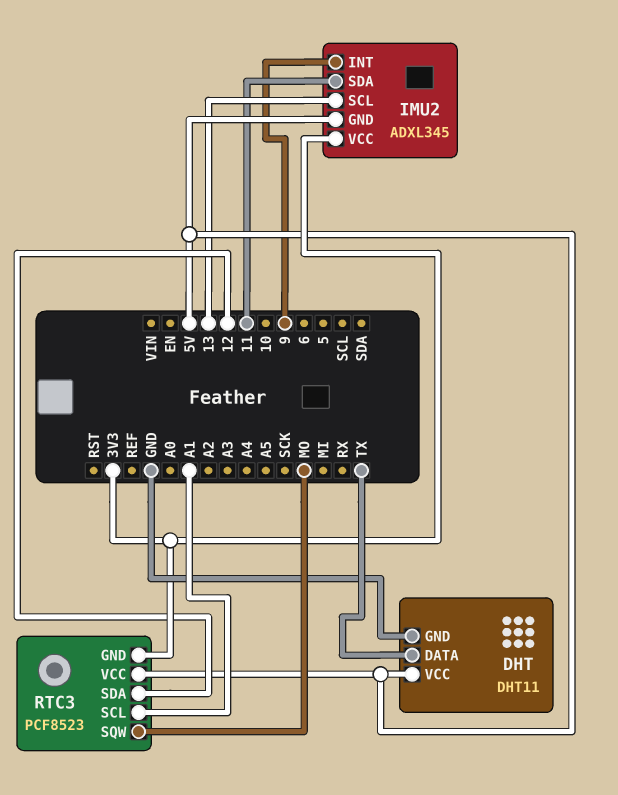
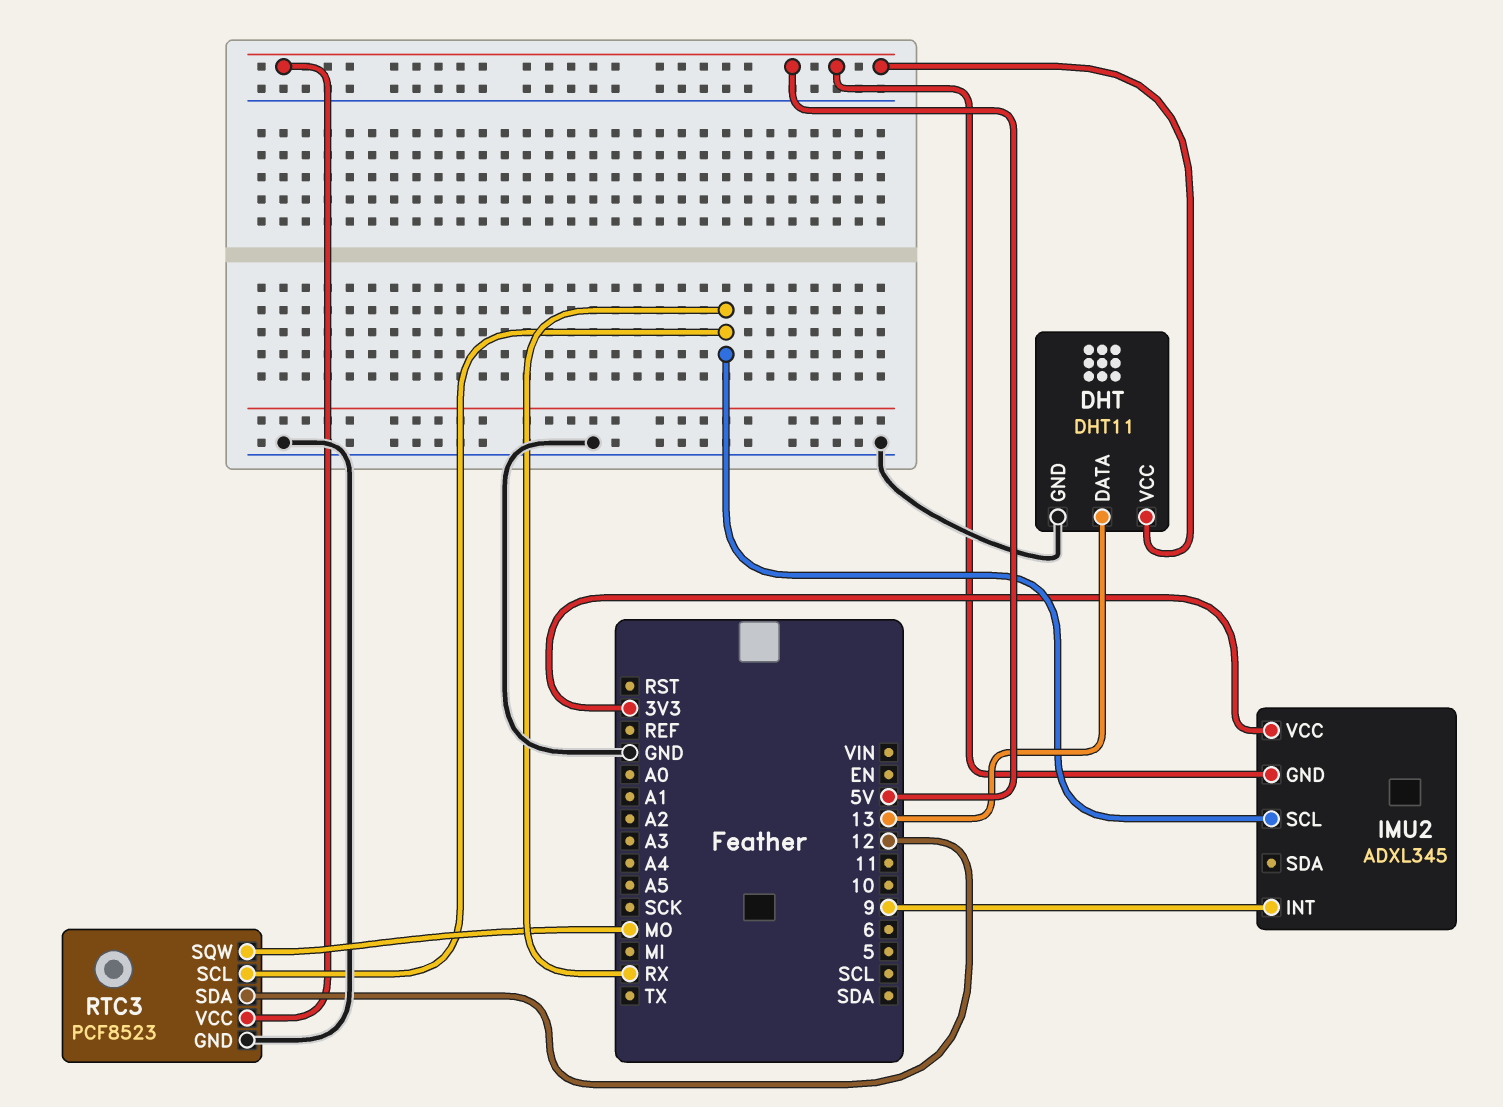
DHT pin DATA: TX -> 13
IMU2 pin SCL: 13 -> RX
IMU2 pin SDA: 11 -> none
RTC3 pin GND: 3V3 -> GND
RTC3 pin SCL: A1 -> RX

